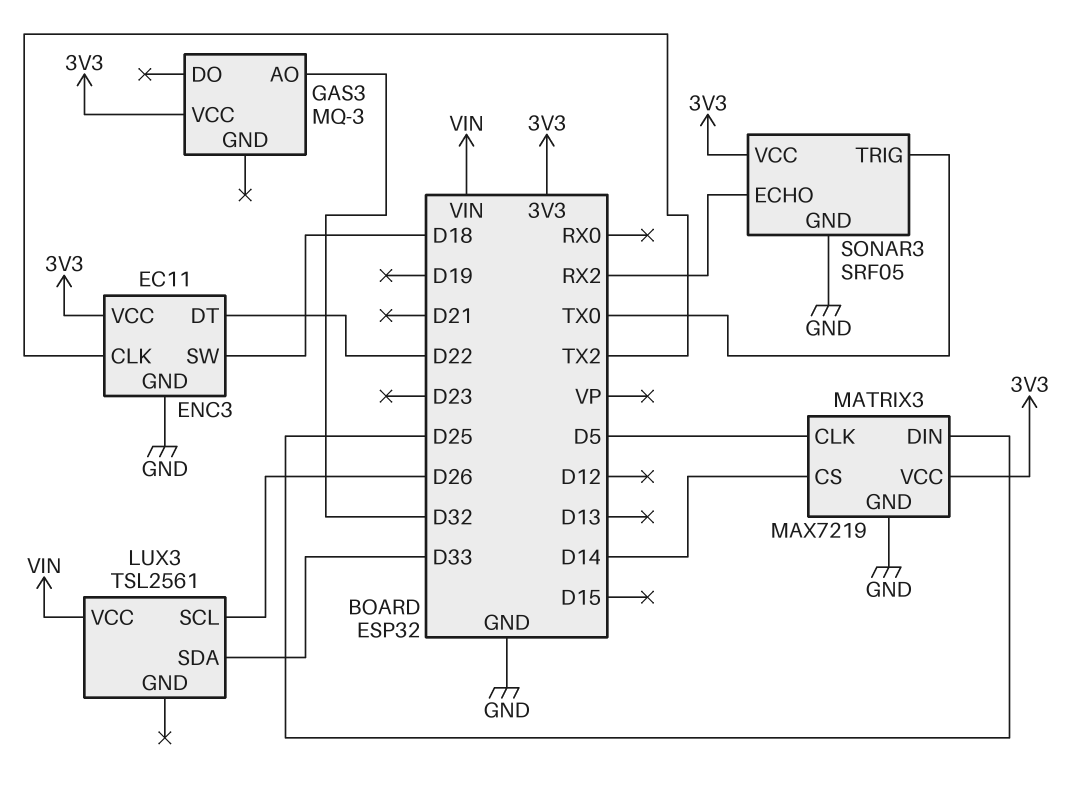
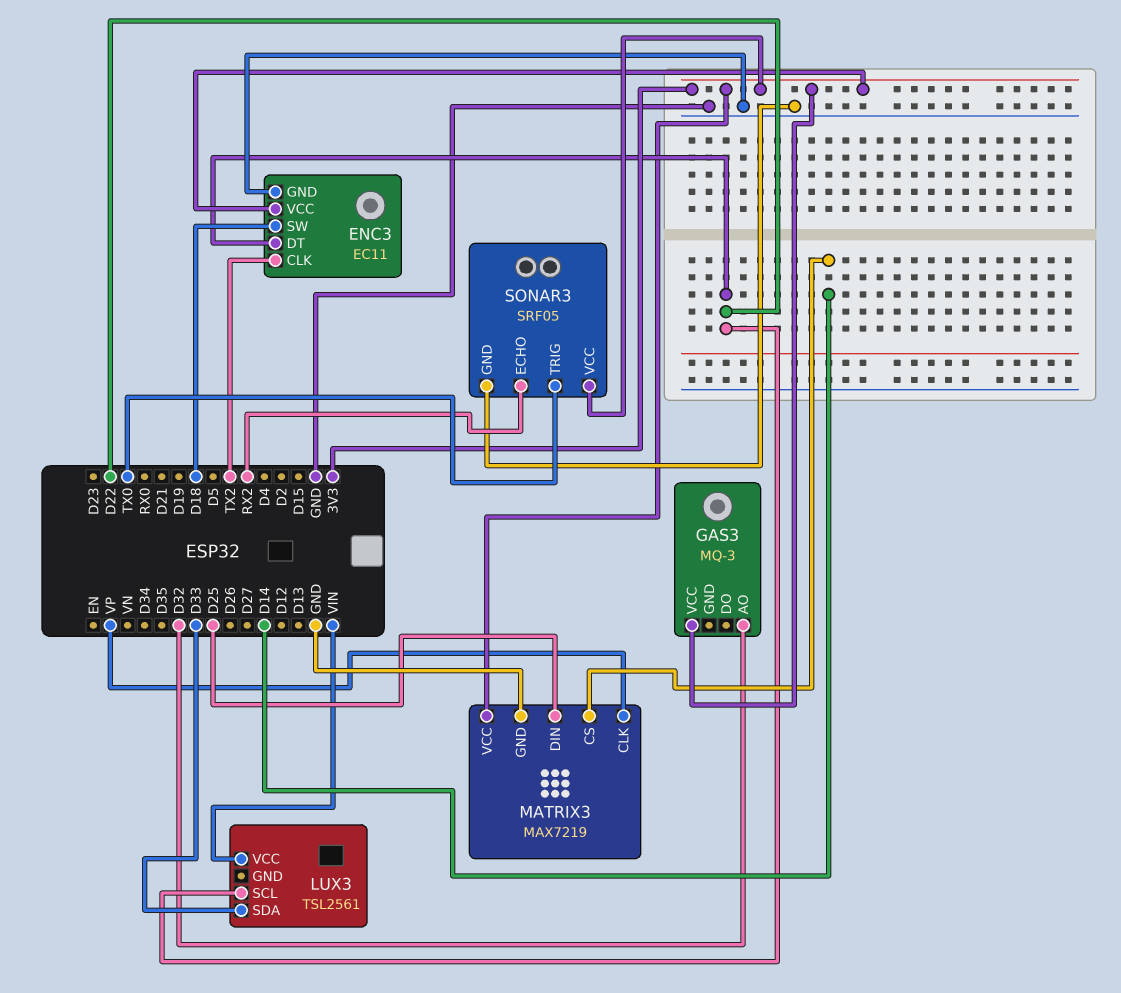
LUX3 pin SCL: D26 -> D22
MATRIX3 pin CLK: D5 -> VP

